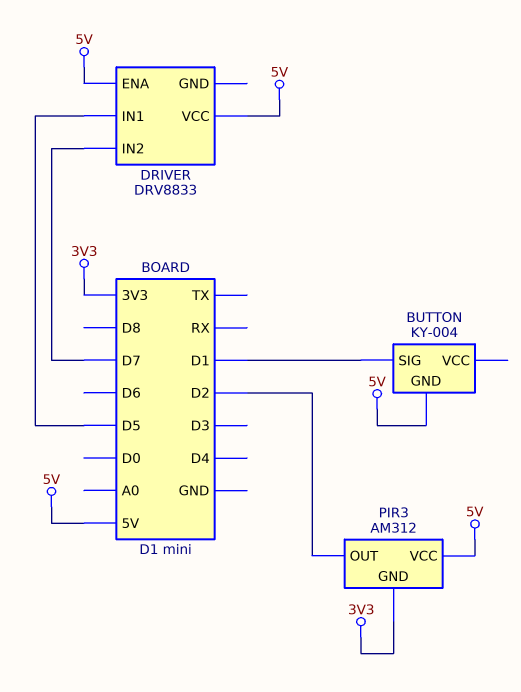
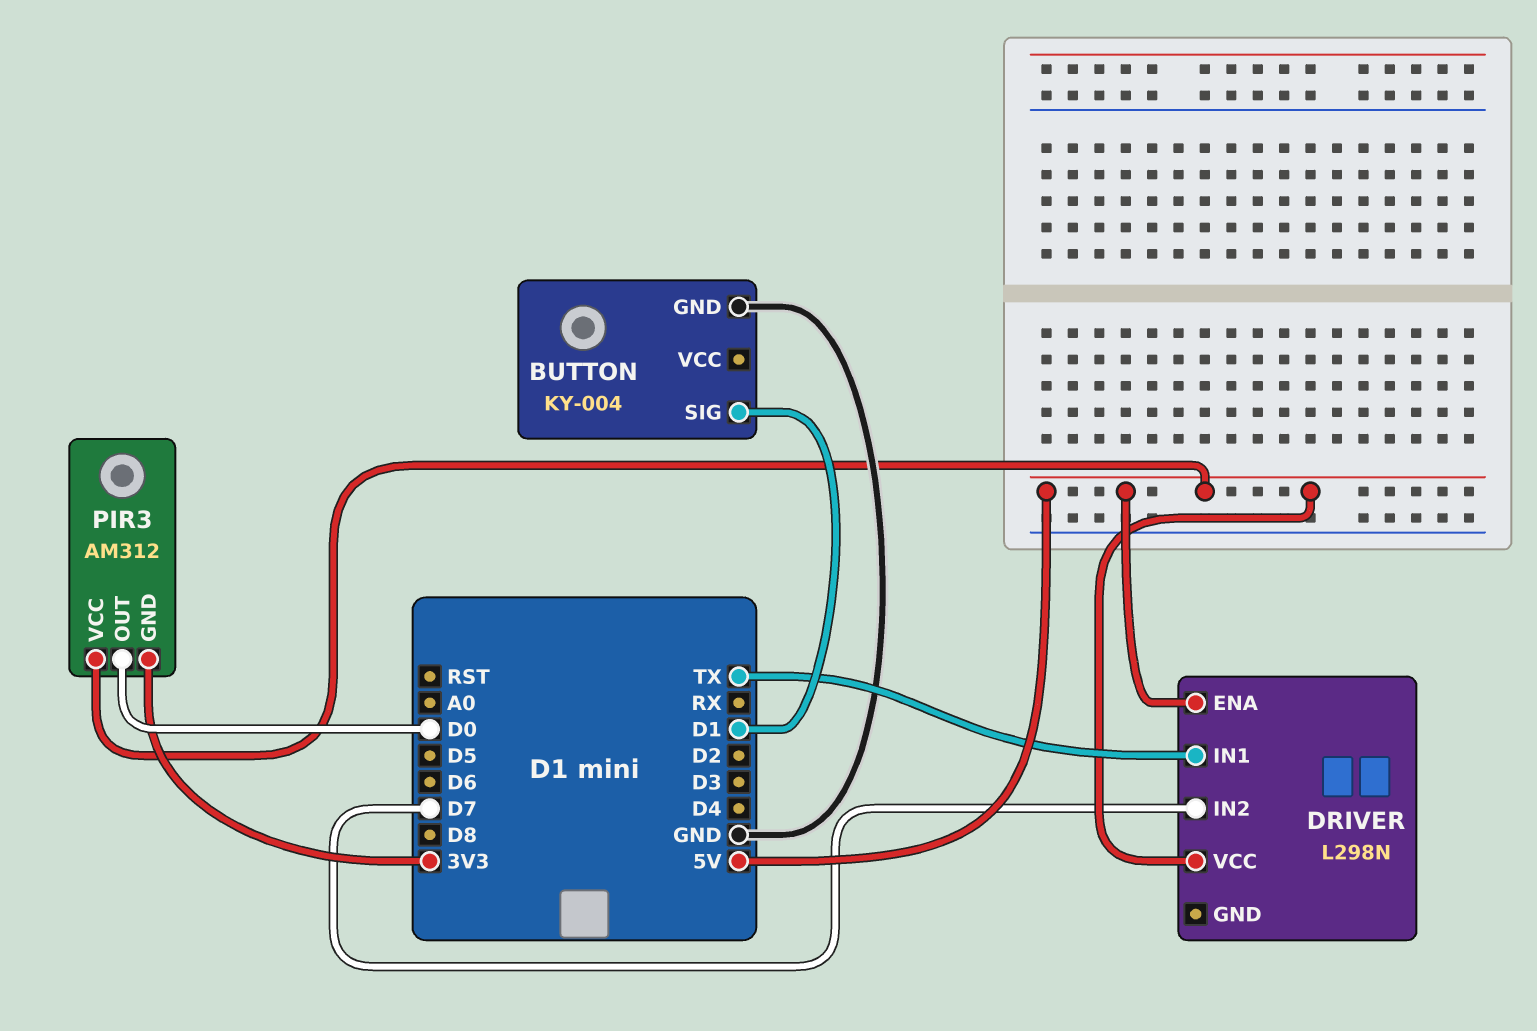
BUTTON pin GND: 5V -> GND
DRIVER: DRV8833 -> L298N
DRIVER pin IN1: D5 -> TX
PIR3 pin OUT: D2 -> D0

